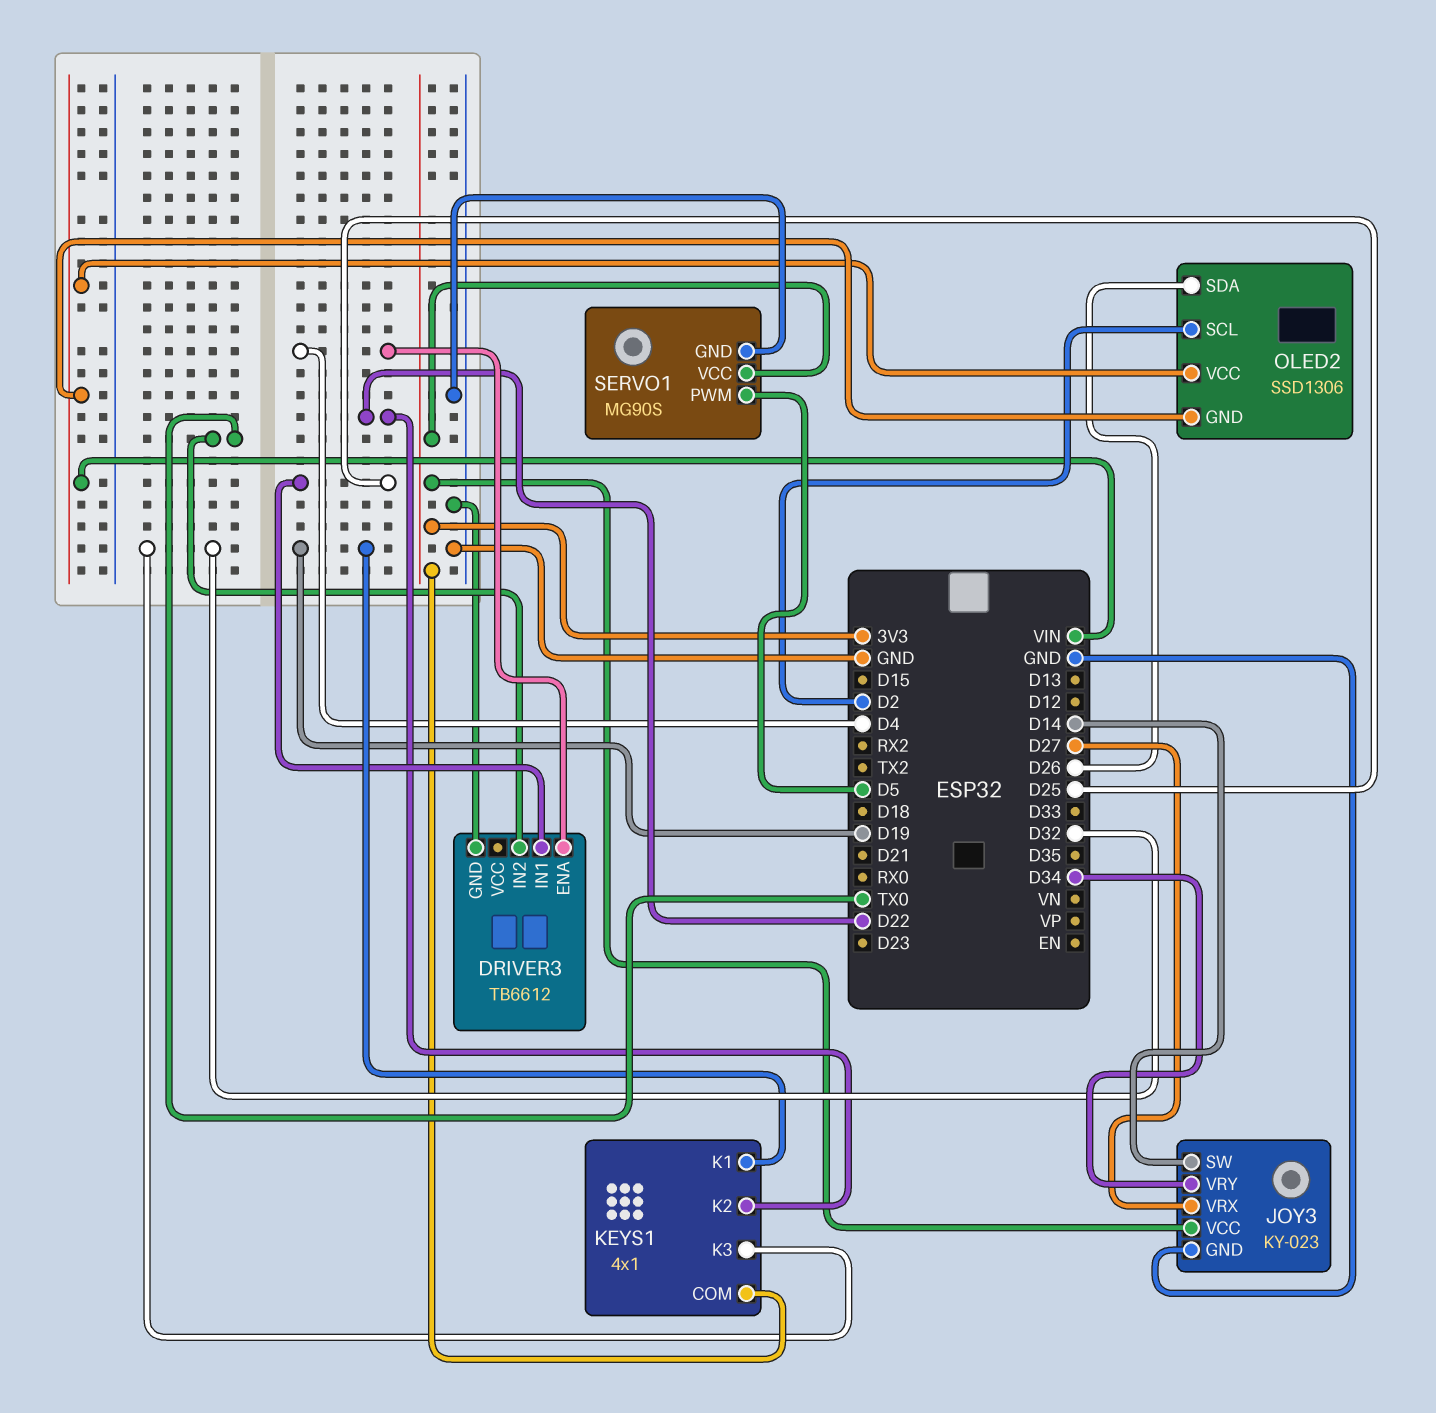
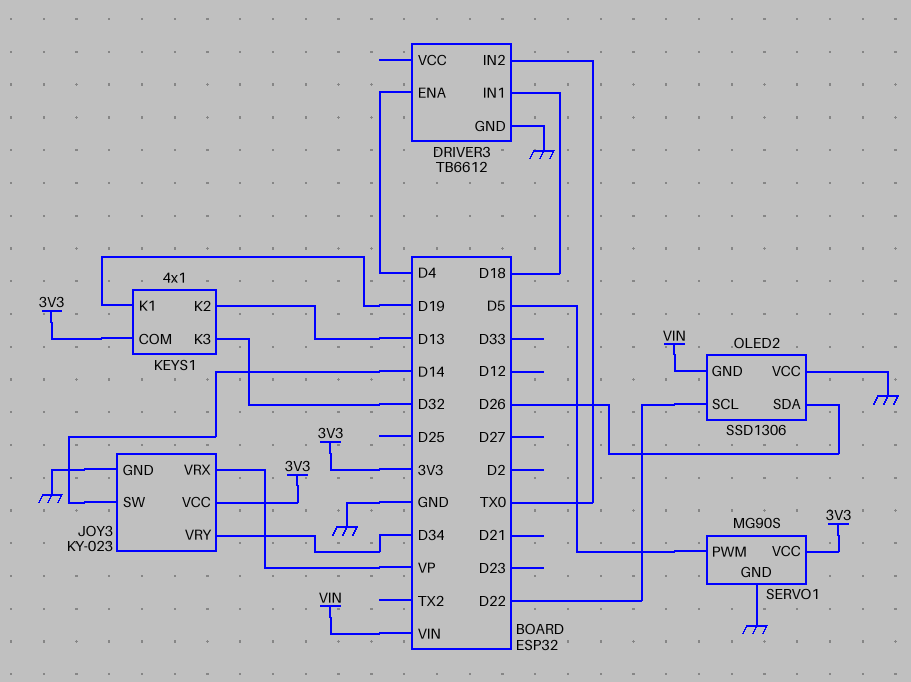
DRIVER3 pin IN1: D25 -> D18
JOY3 pin VRX: D27 -> VP
KEYS1 pin K2: D22 -> D13
OLED2 pin SCL: D2 -> D22
OLED2 pin VCC: VIN -> GND

